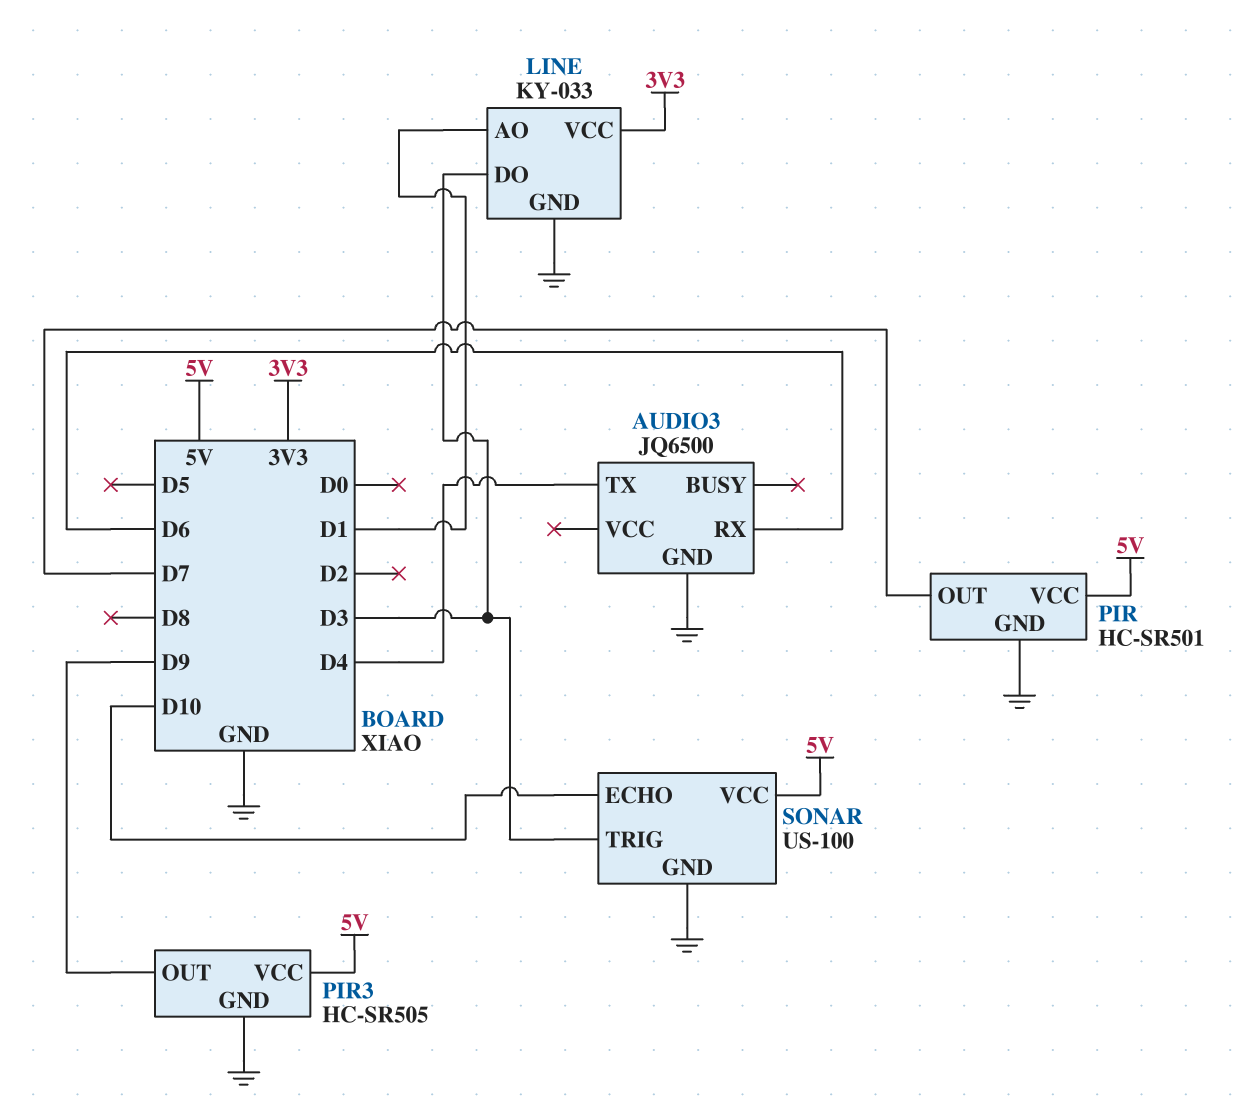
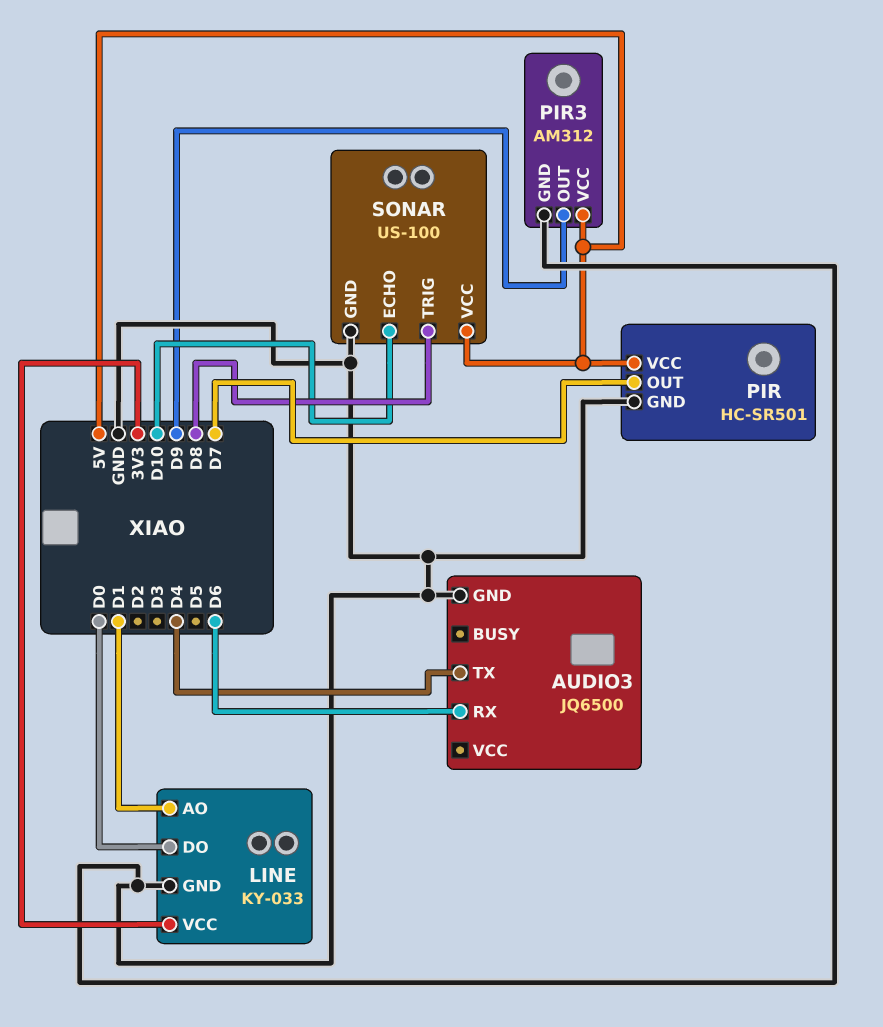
LINE pin DO: D3 -> D0
PIR3: HC-SR505 -> AM312
SONAR pin TRIG: D3 -> D8

